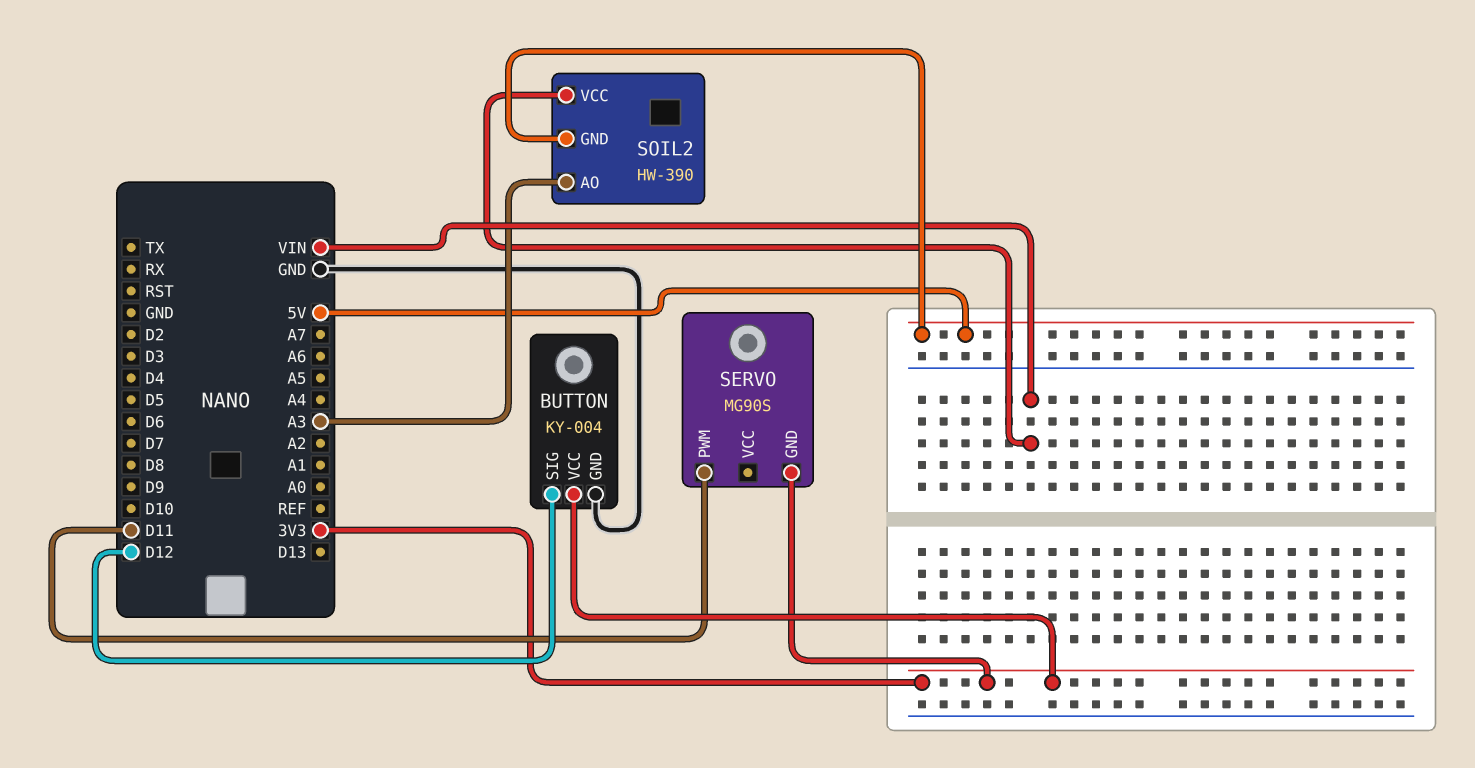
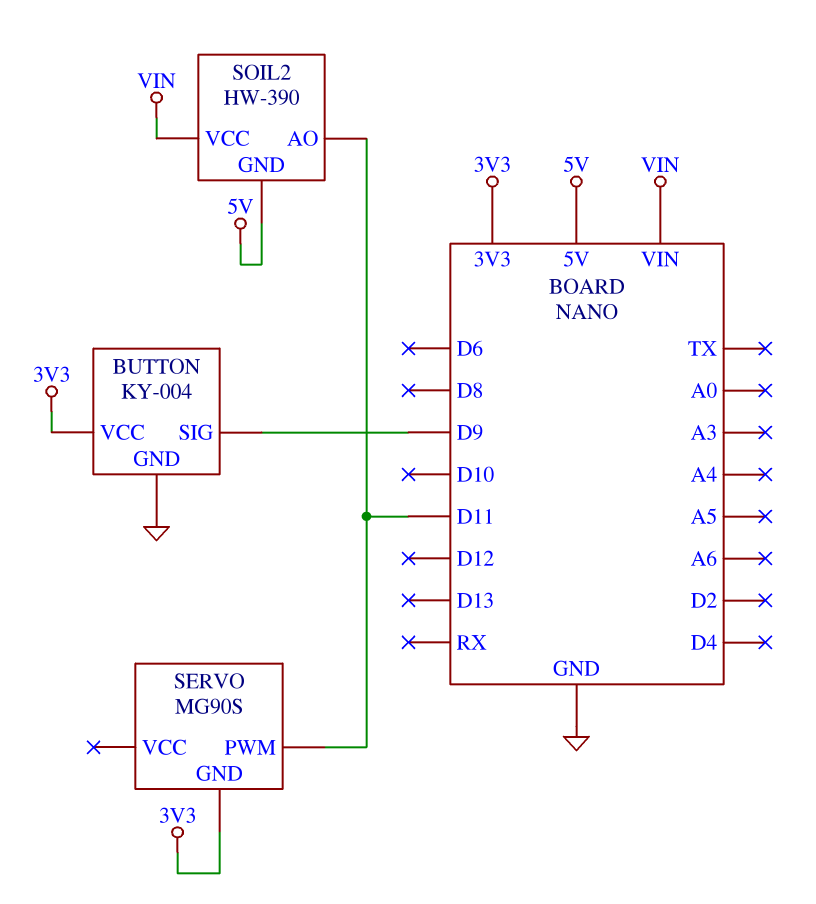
BUTTON pin SIG: D12 -> D9
SOIL2 pin AO: A3 -> D11

